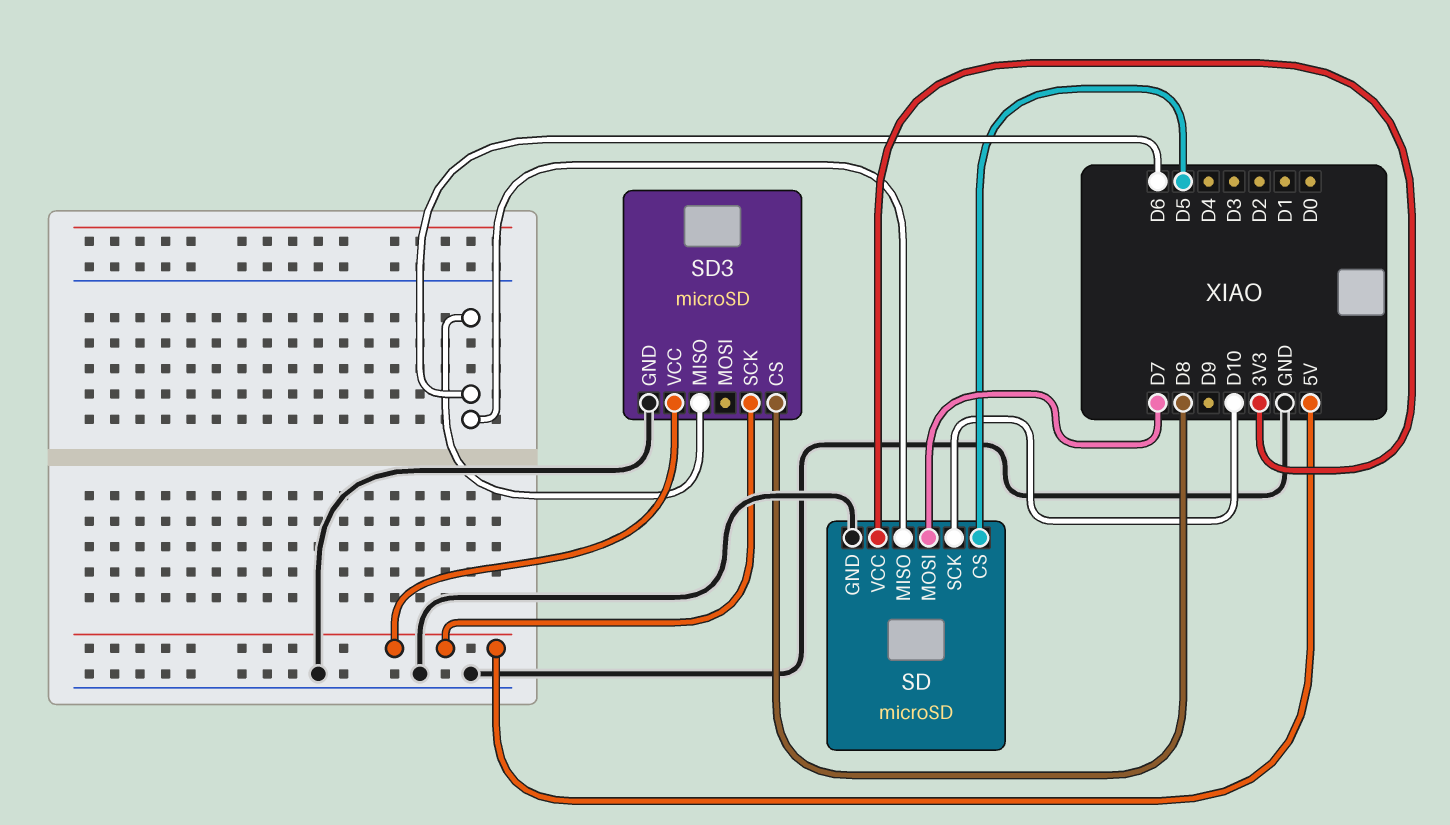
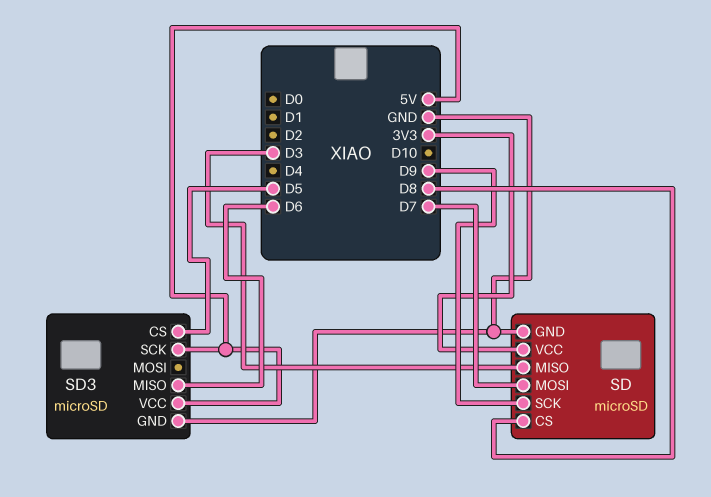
SD pin CS: D5 -> D8
SD pin MISO: D6 -> D3
SD pin SCK: D10 -> D9
SD3 pin CS: D8 -> D5

